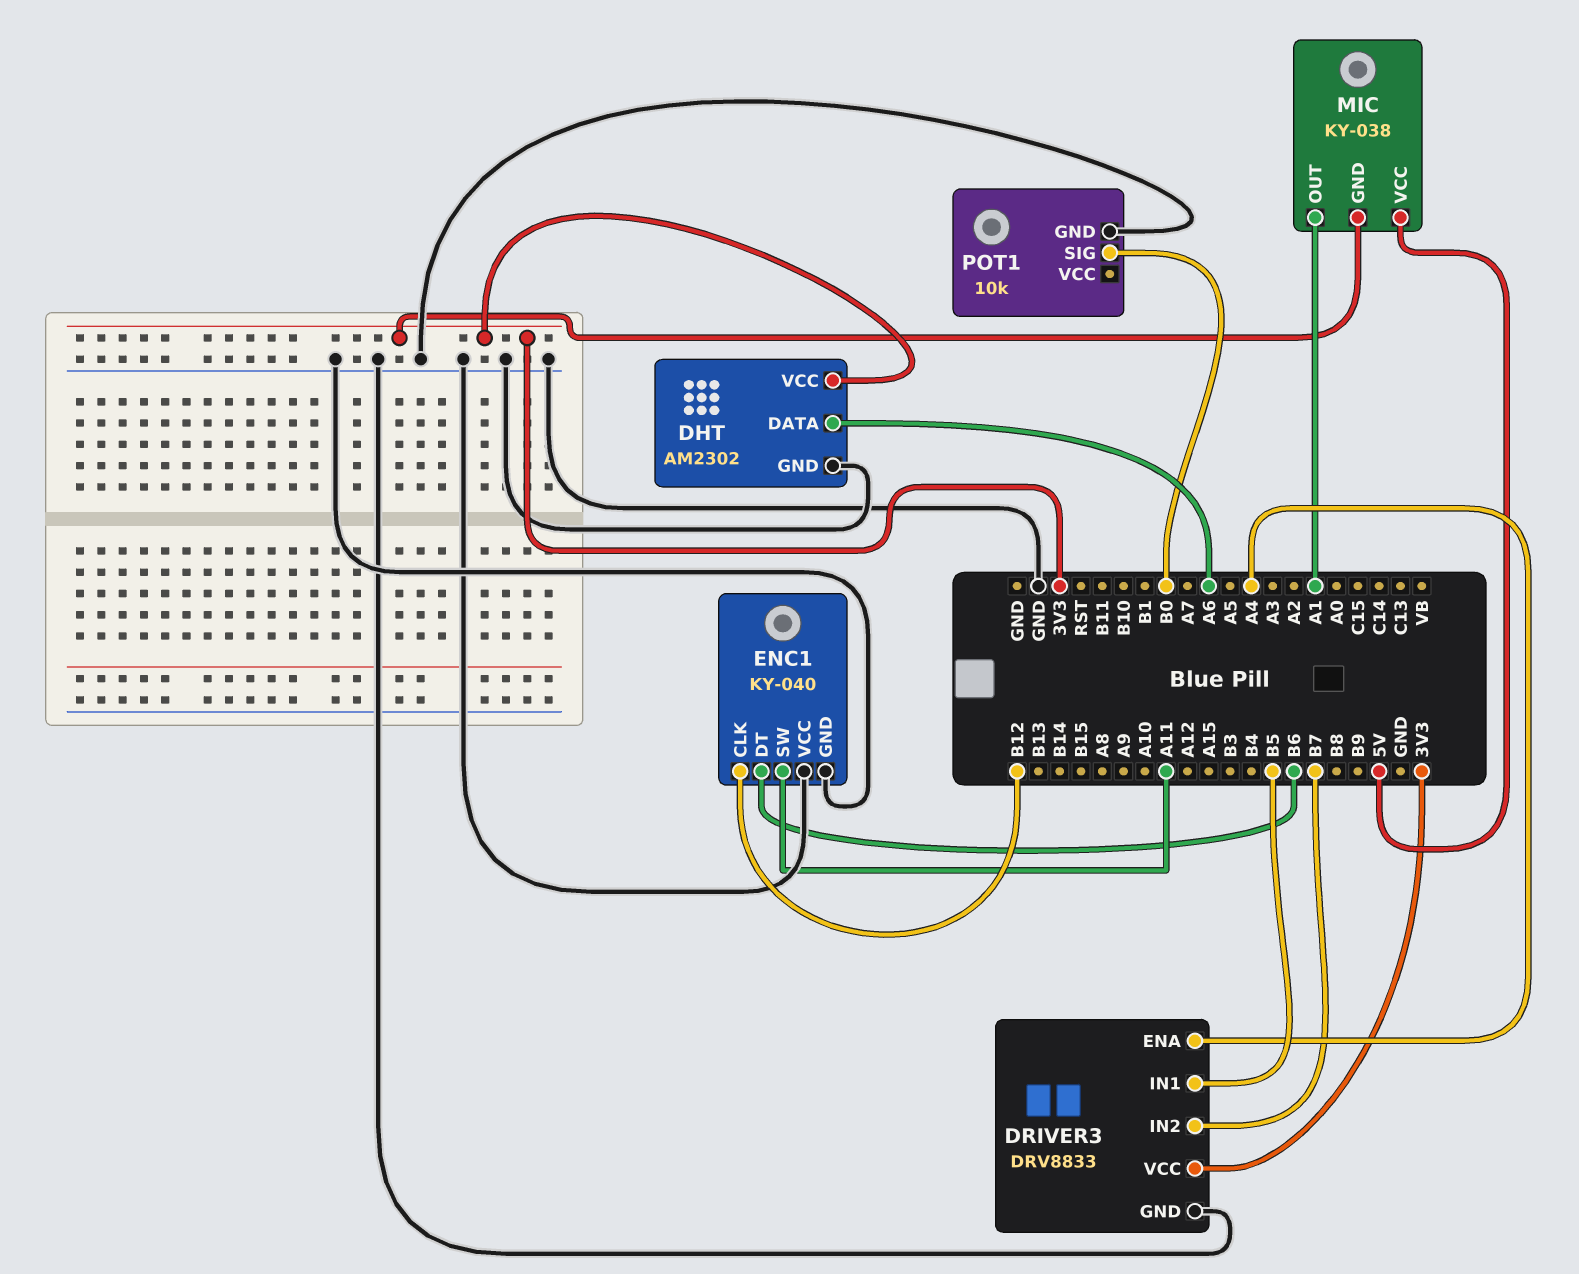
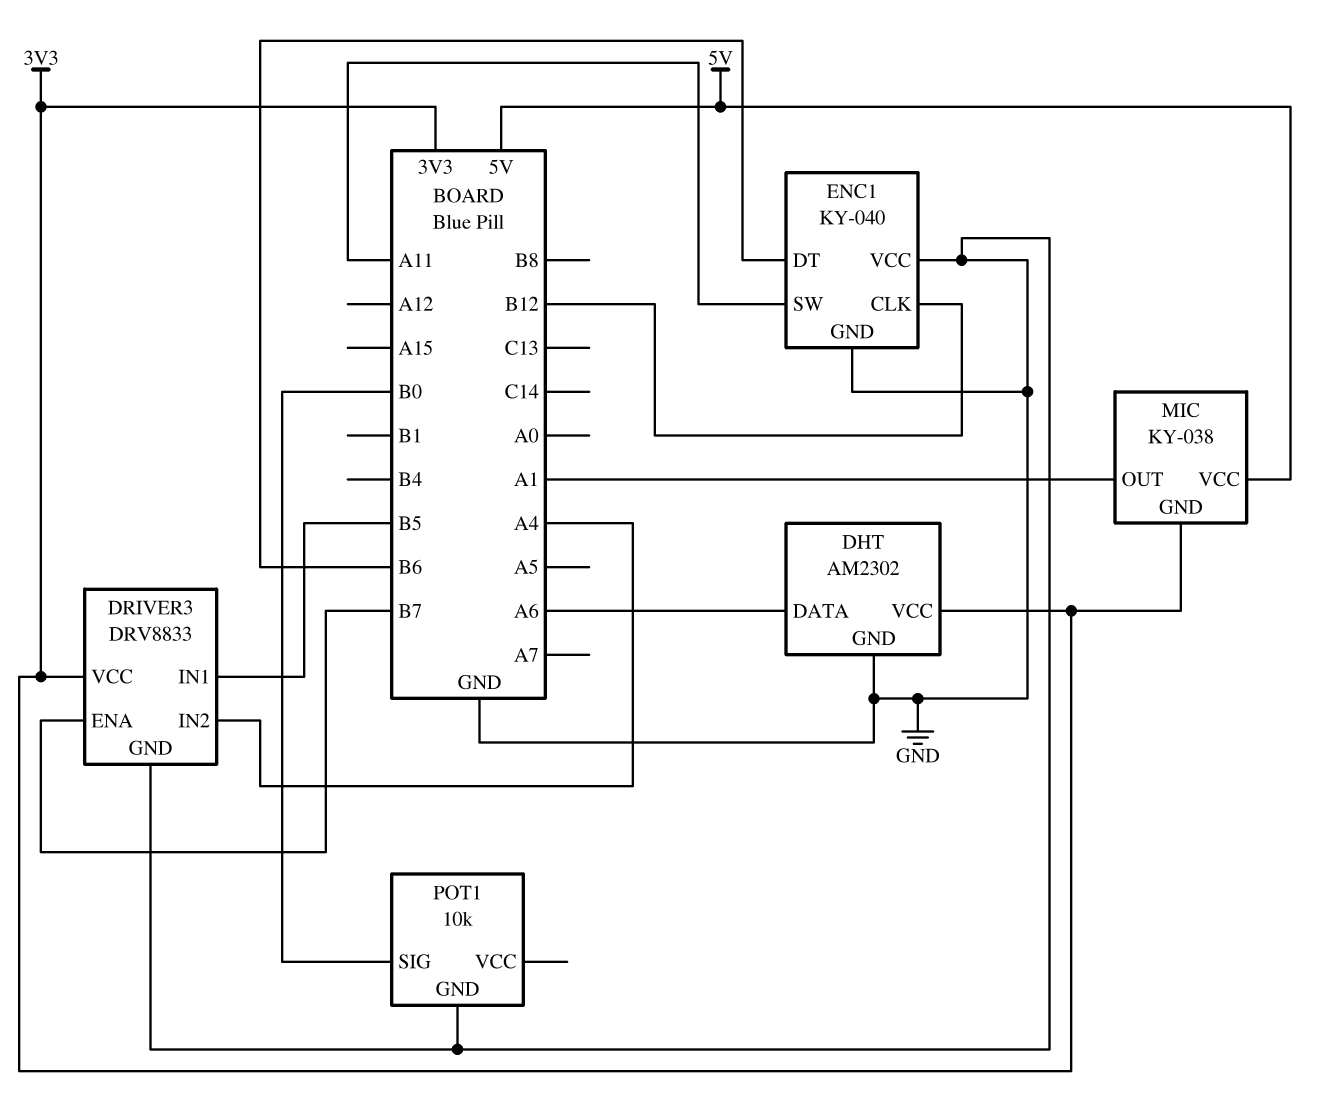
DRIVER3 pin ENA: A4 -> B7
DRIVER3 pin IN2: B7 -> A4

